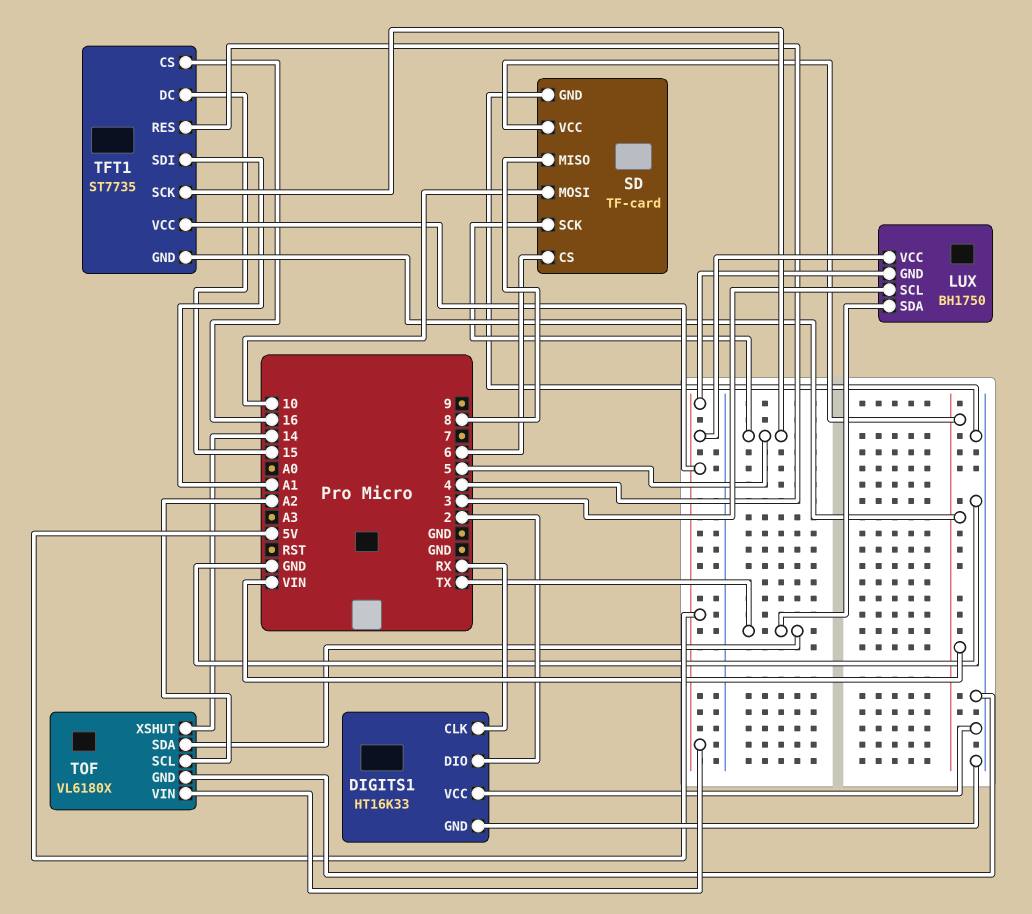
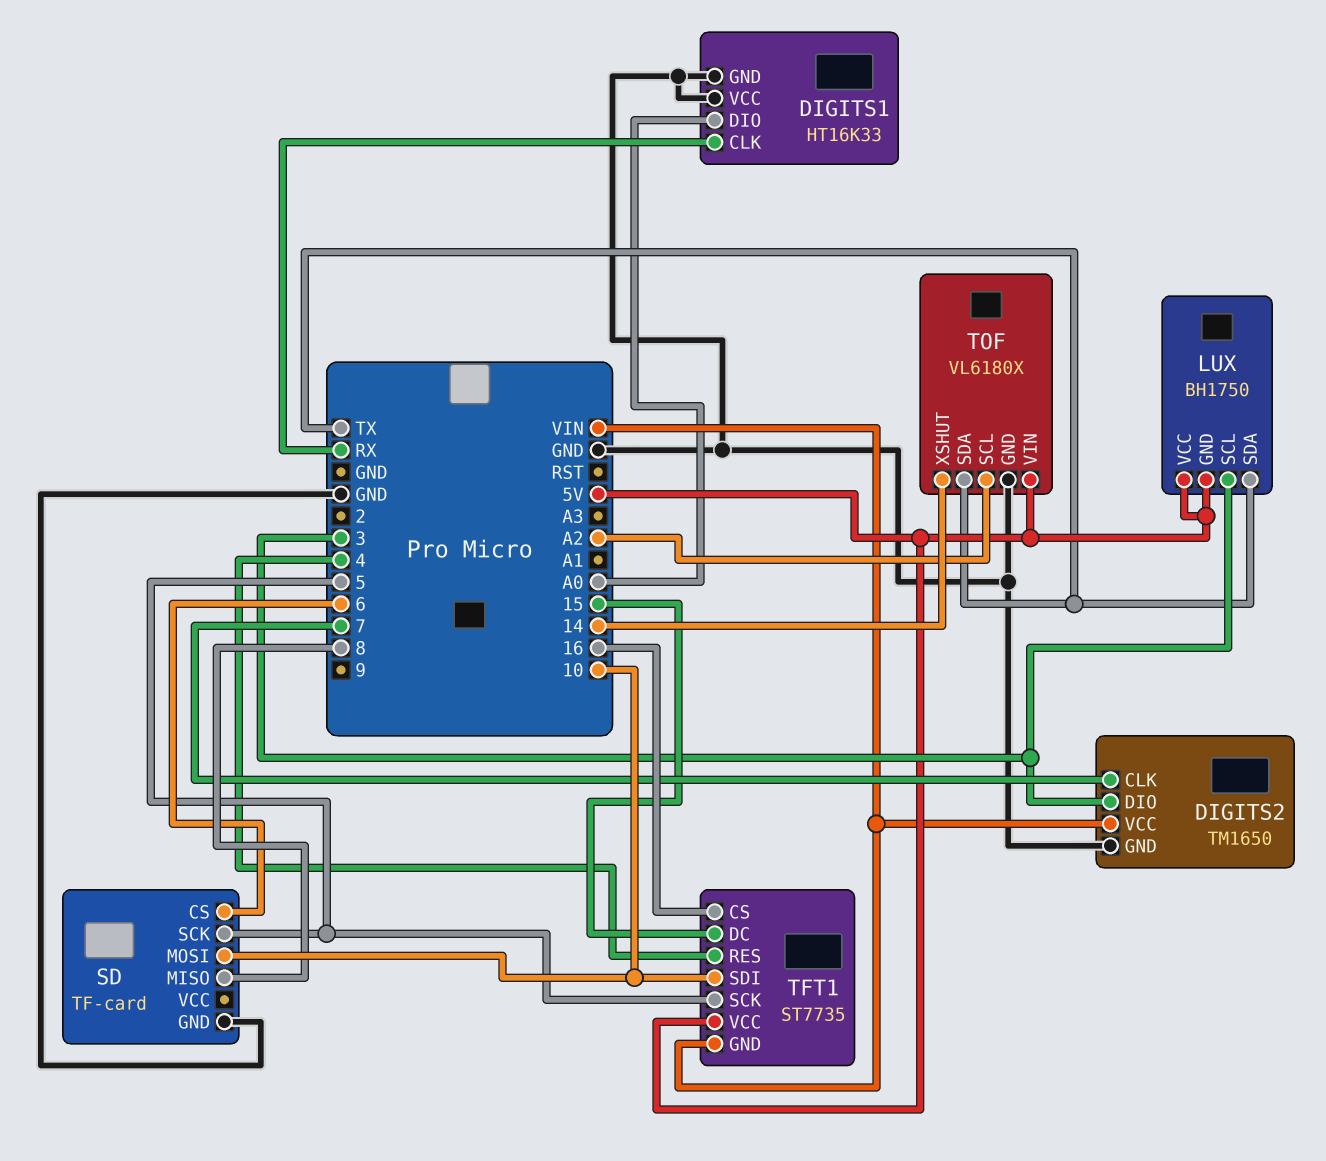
DIGITS1 pin DIO: 2 -> A0
DIGITS2: none -> TM1650
DIGITS2 pin CLK: none -> 7
DIGITS2 pin DIO: none -> 3
DIGITS2 pin GND: none -> GND
DIGITS2 pin VCC: none -> VIN
SD pin VCC: VIN -> none
TFT1 pin SDI: A1 -> 10

